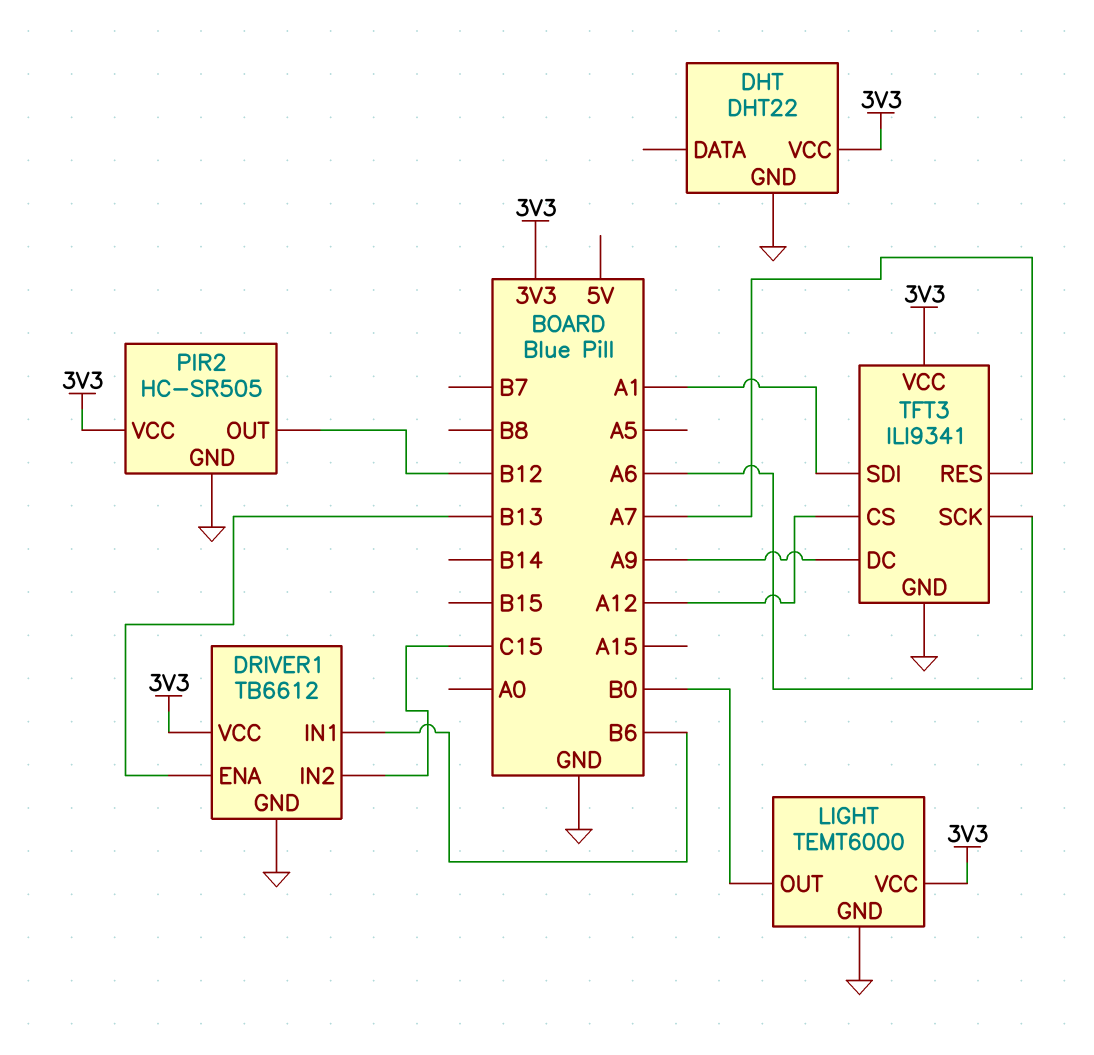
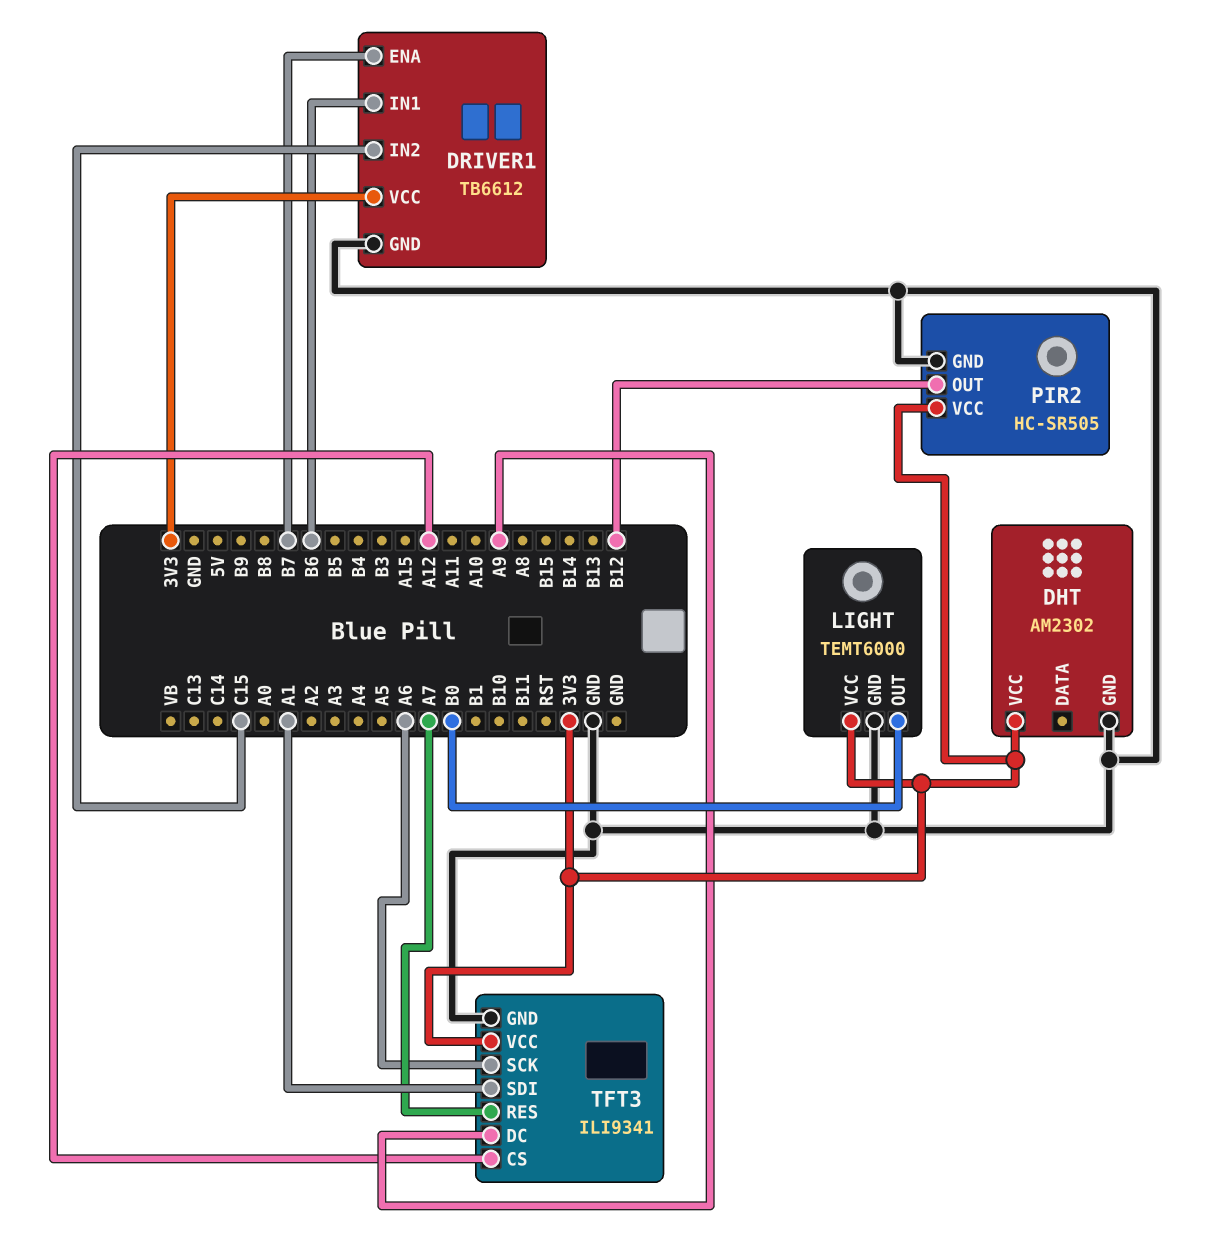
DHT: DHT22 -> AM2302
DRIVER1 pin ENA: B13 -> B7

